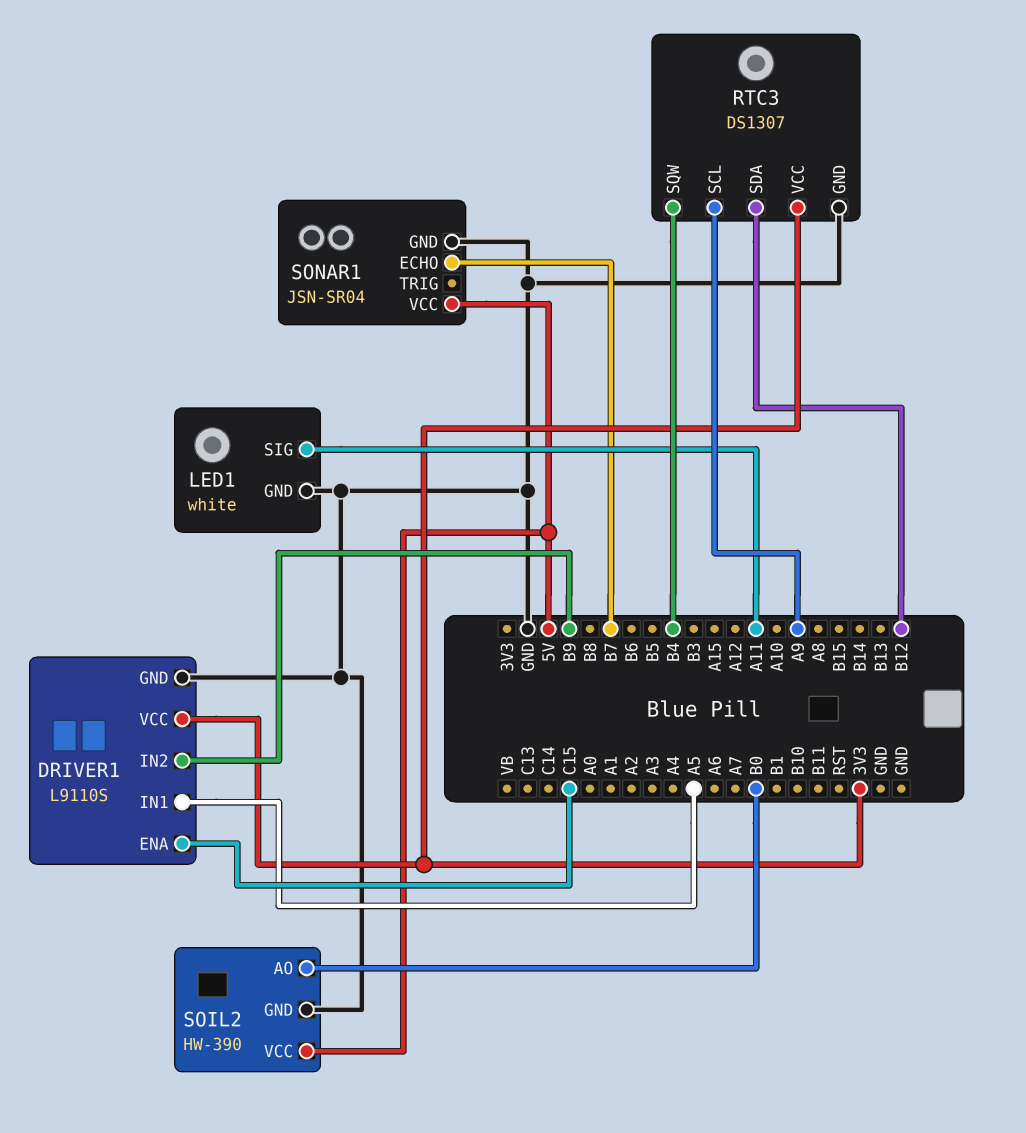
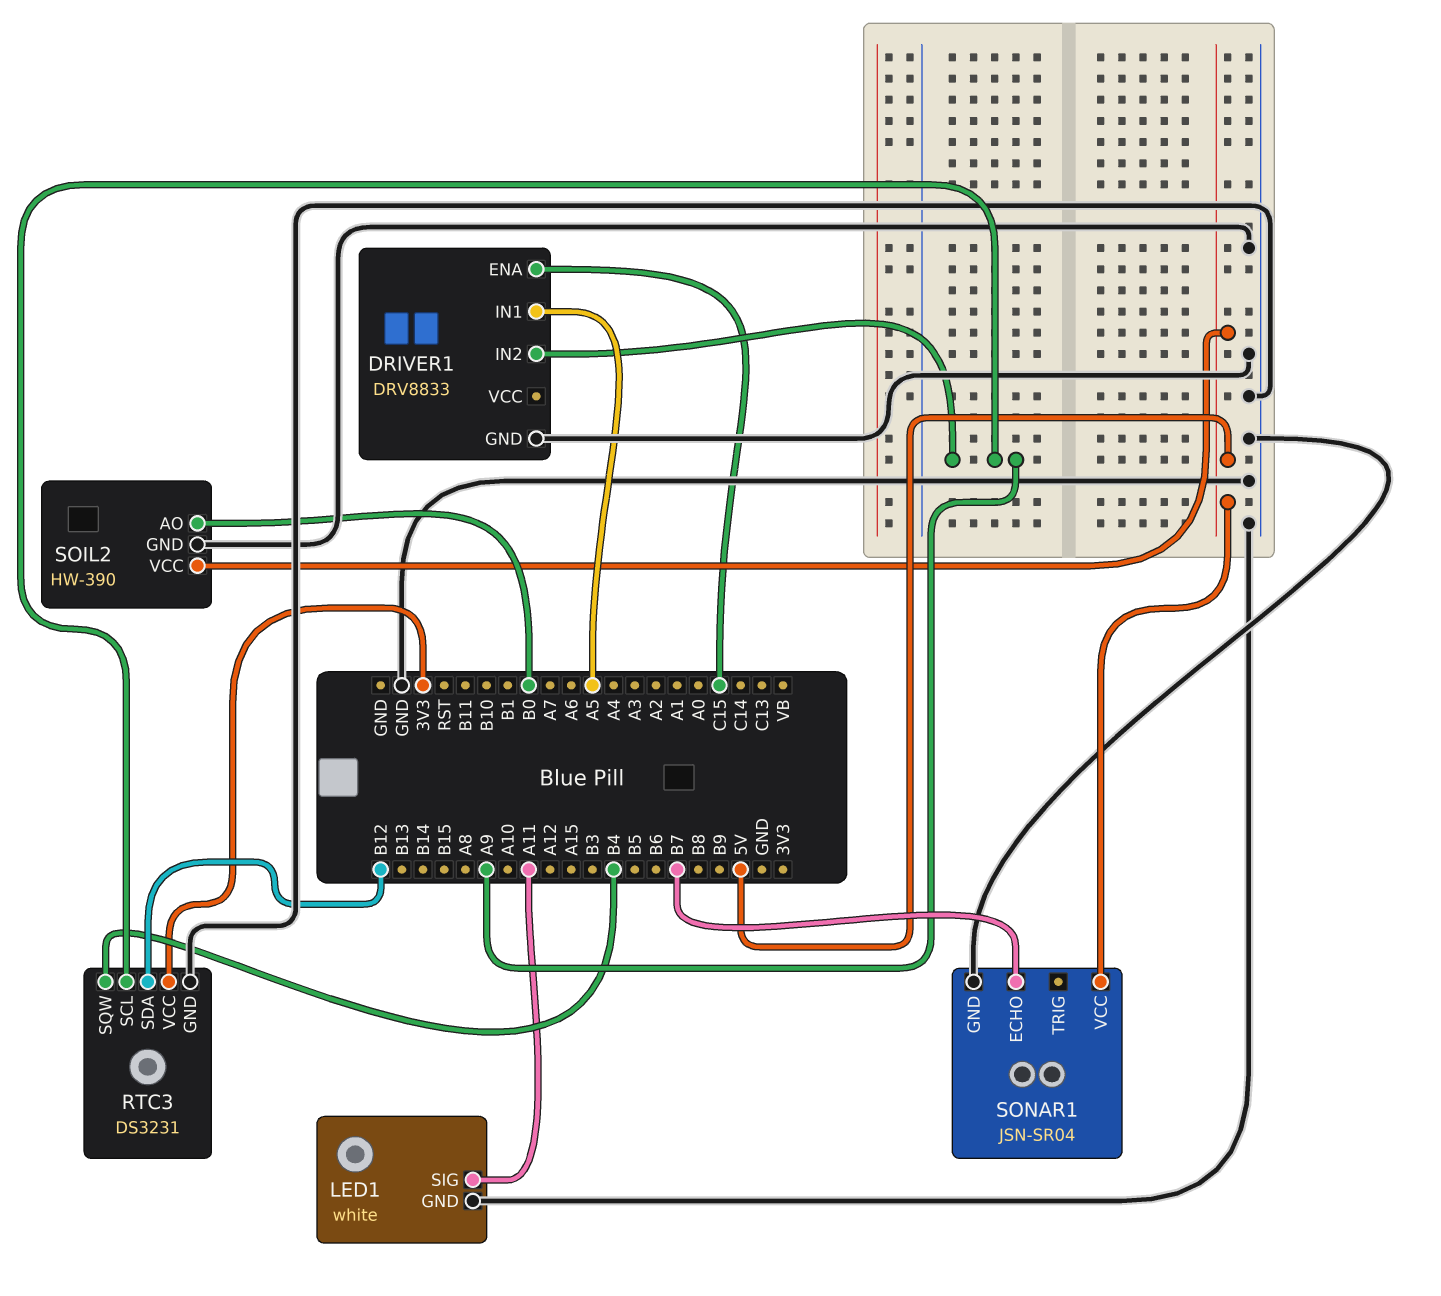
DRIVER1: L9110S -> DRV8833
DRIVER1 pin IN2: B9 -> A9
DRIVER1 pin VCC: 3V3 -> none
RTC3: DS1307 -> DS3231

